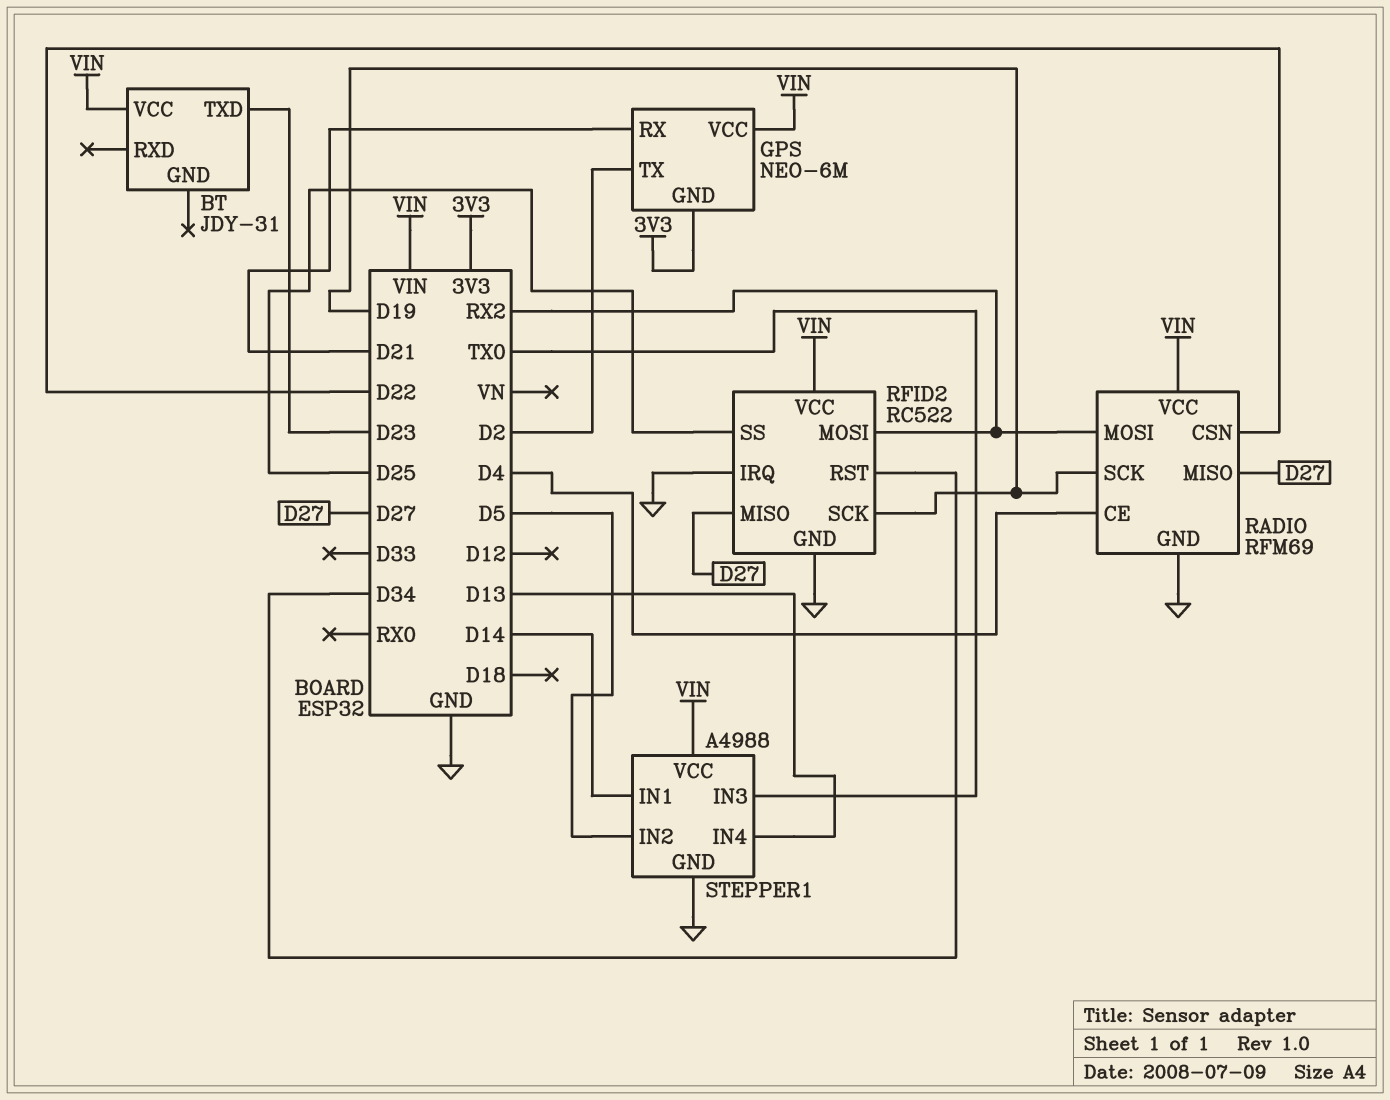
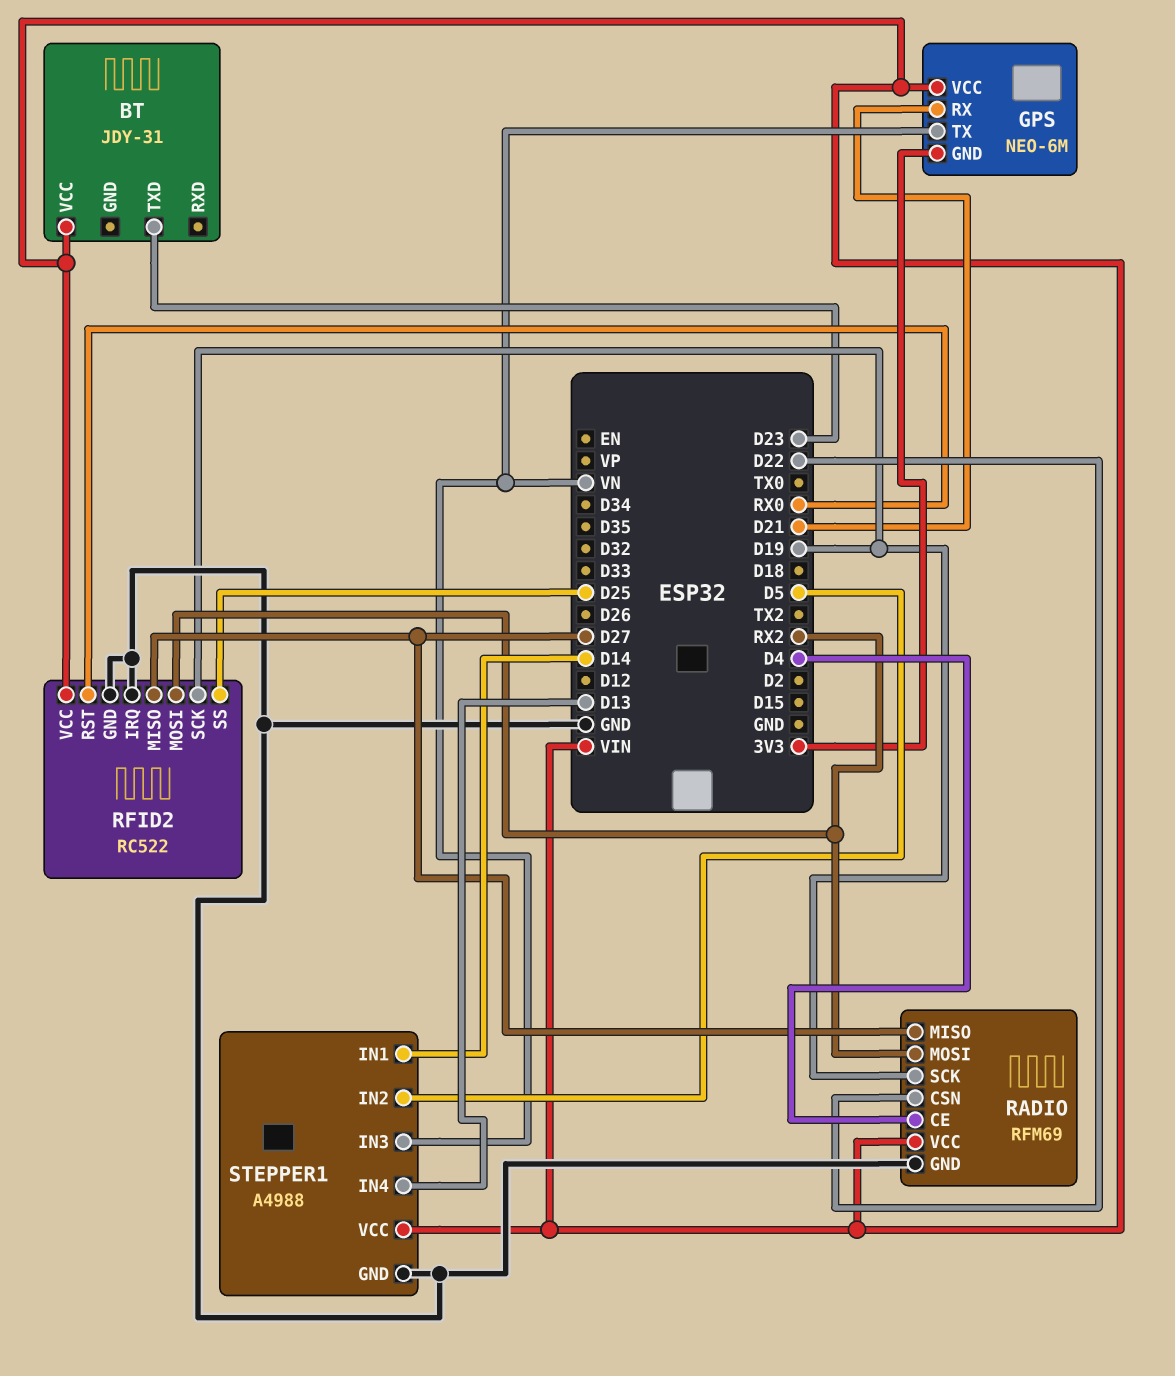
GPS pin TX: D2 -> VN
RFID2 pin RST: D34 -> RX0
STEPPER1 pin IN3: TX0 -> VN

